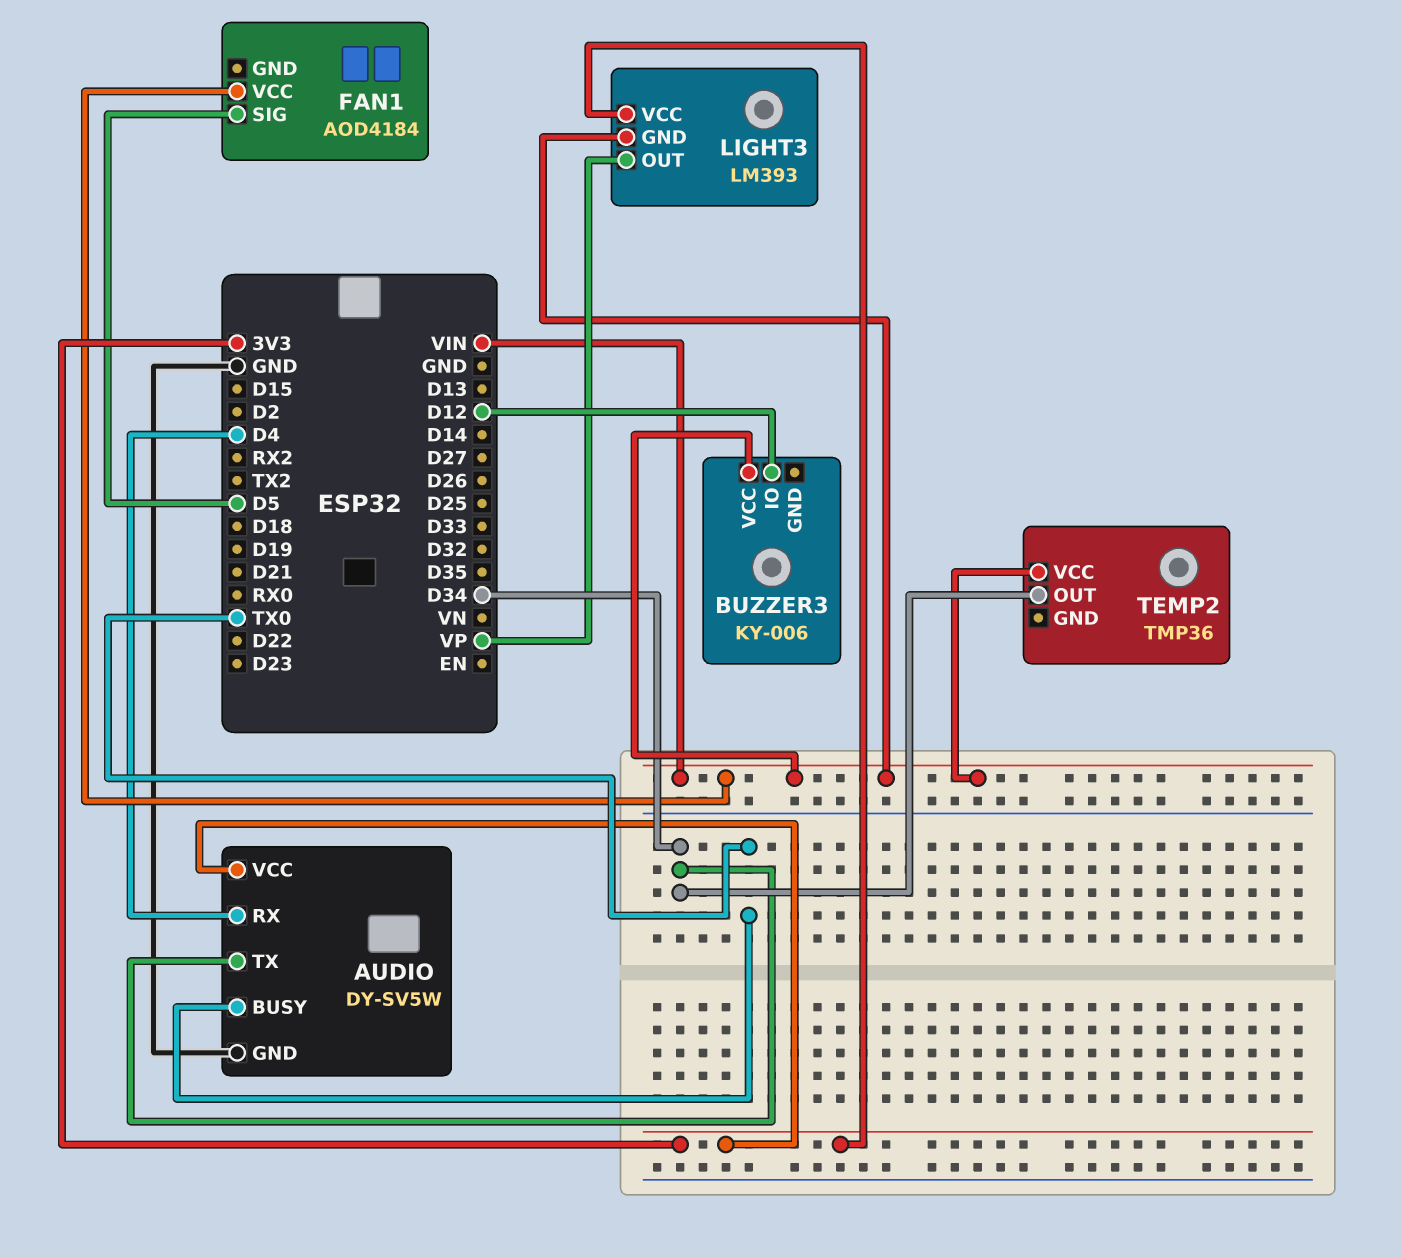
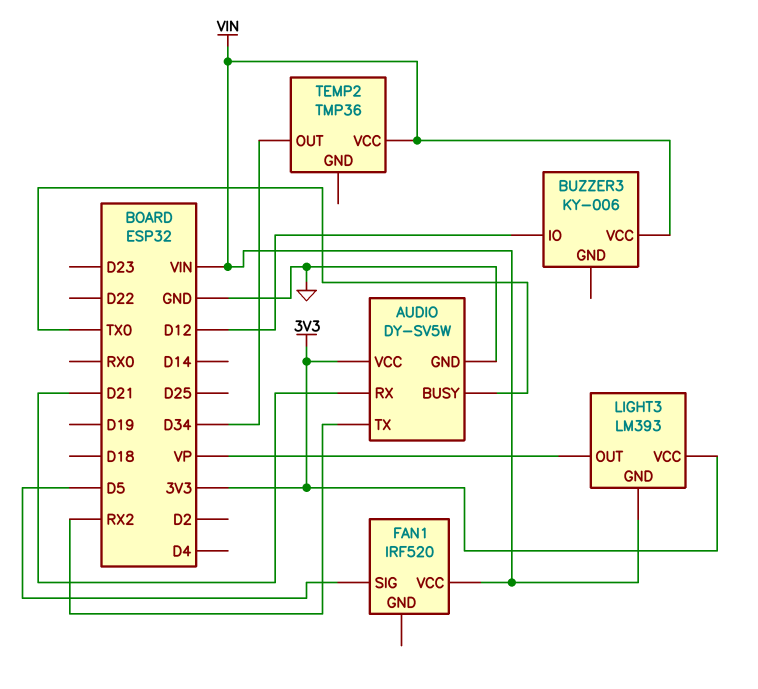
AUDIO pin RX: D4 -> D21
AUDIO pin TX: D34 -> RX2
FAN1: AOD4184 -> IRF520

